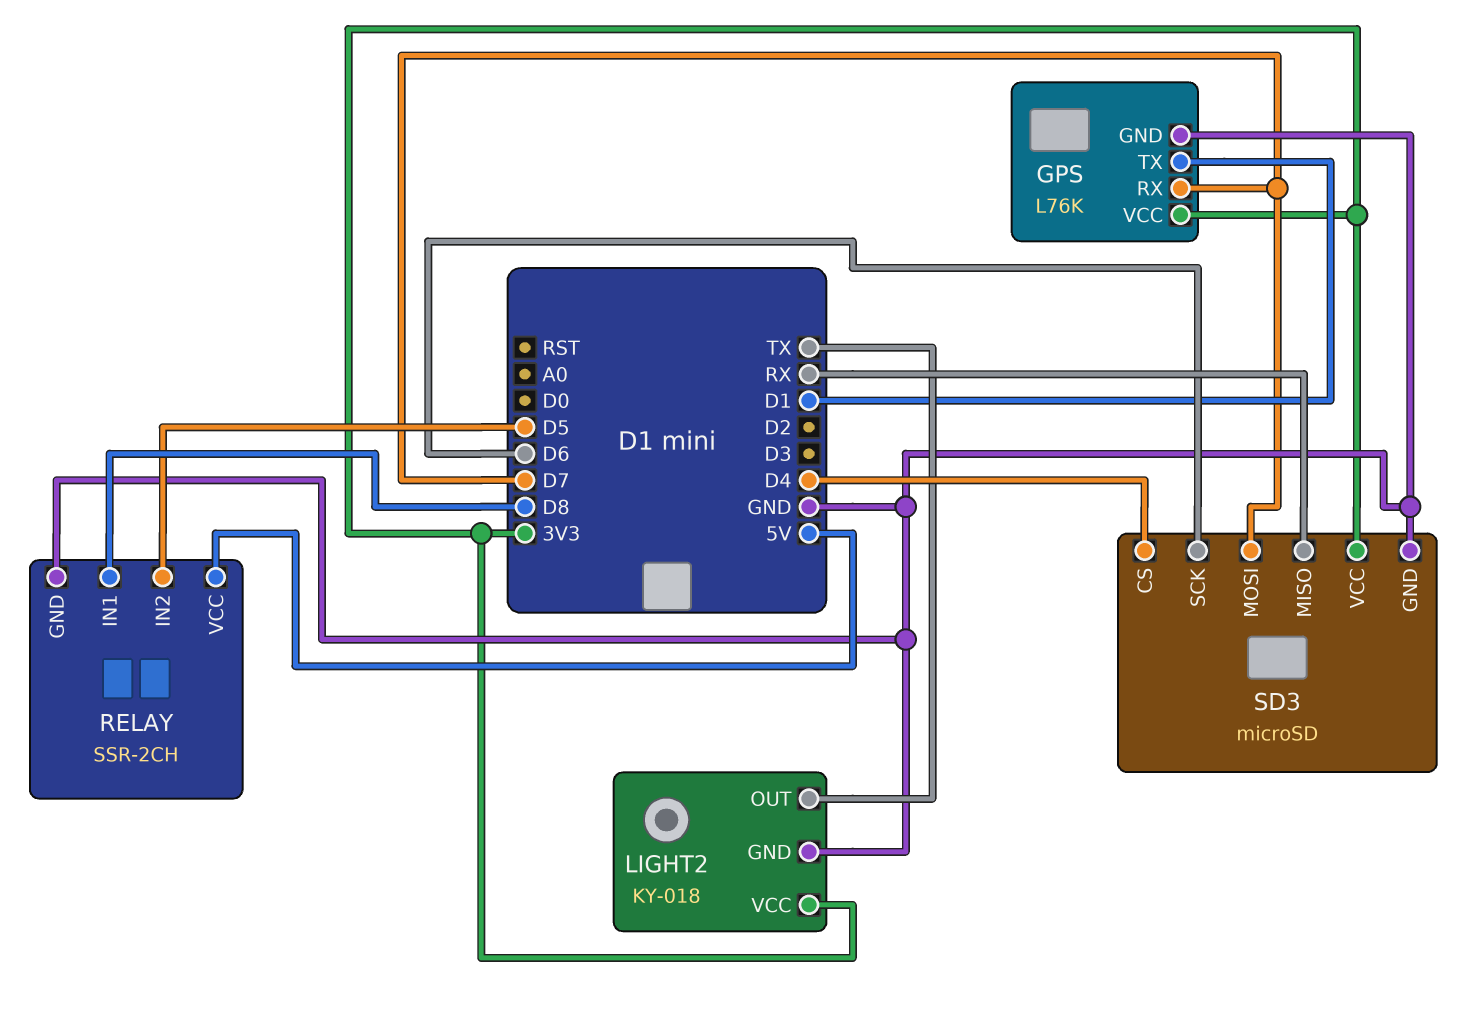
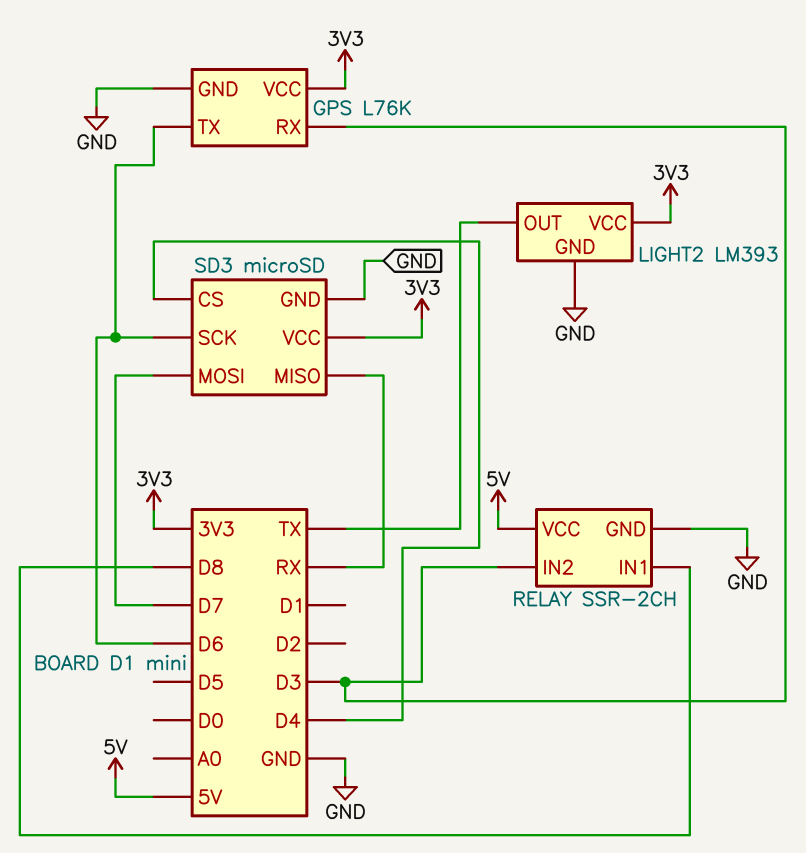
GPS pin RX: D7 -> D3
GPS pin TX: D1 -> D6
LIGHT2: KY-018 -> LM393
RELAY pin IN2: D5 -> D3

